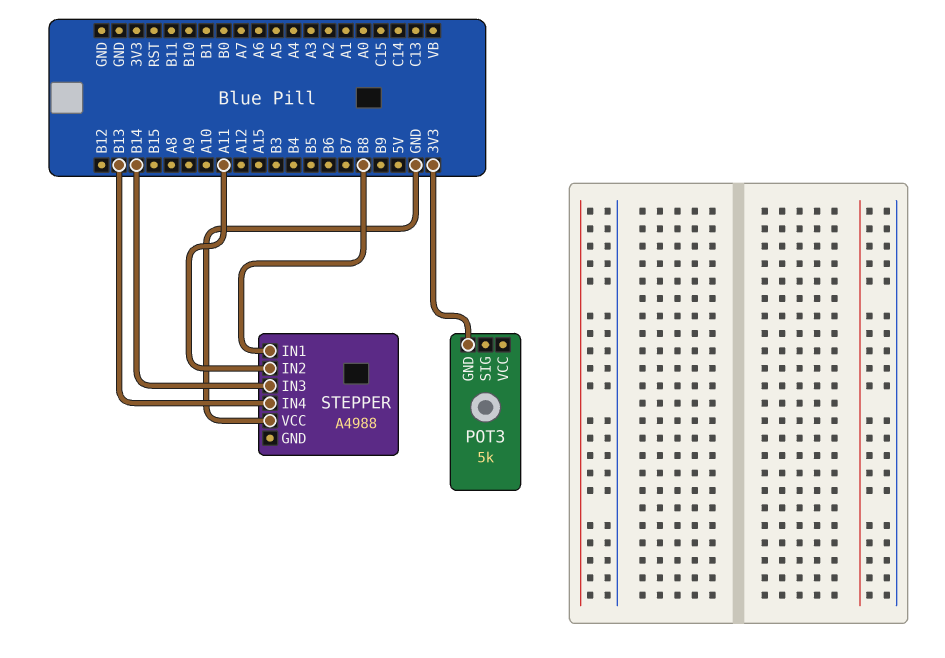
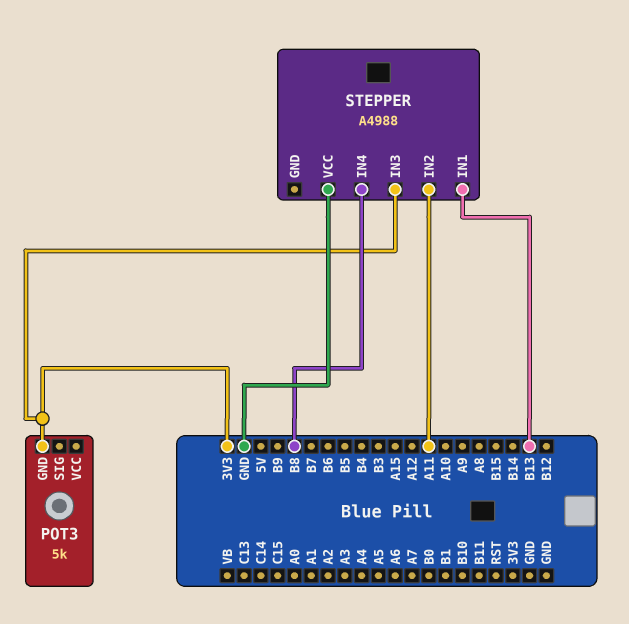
STEPPER pin IN1: B8 -> B13
STEPPER pin IN3: B14 -> 3V3
STEPPER pin IN4: B13 -> B8

